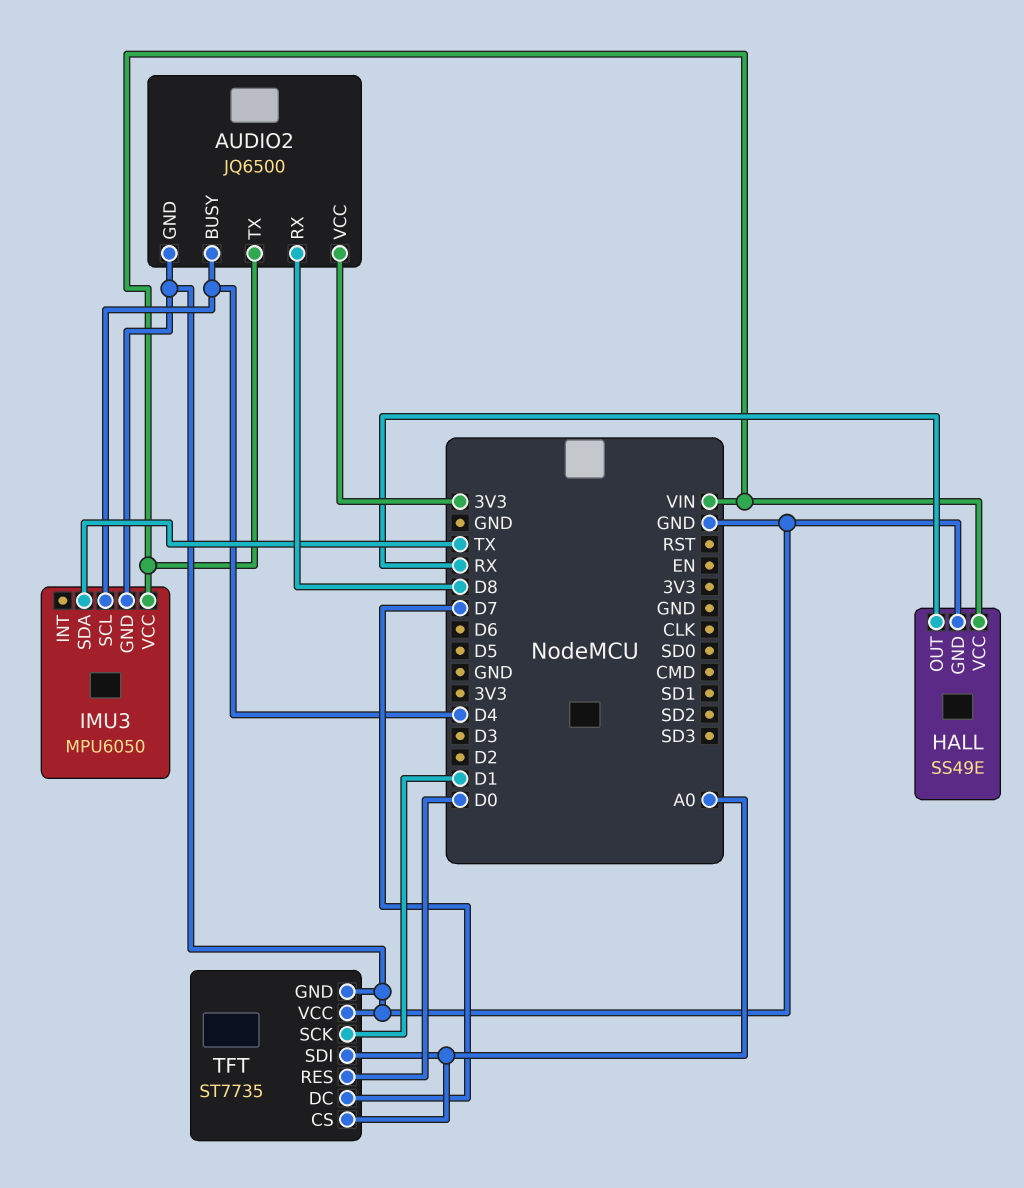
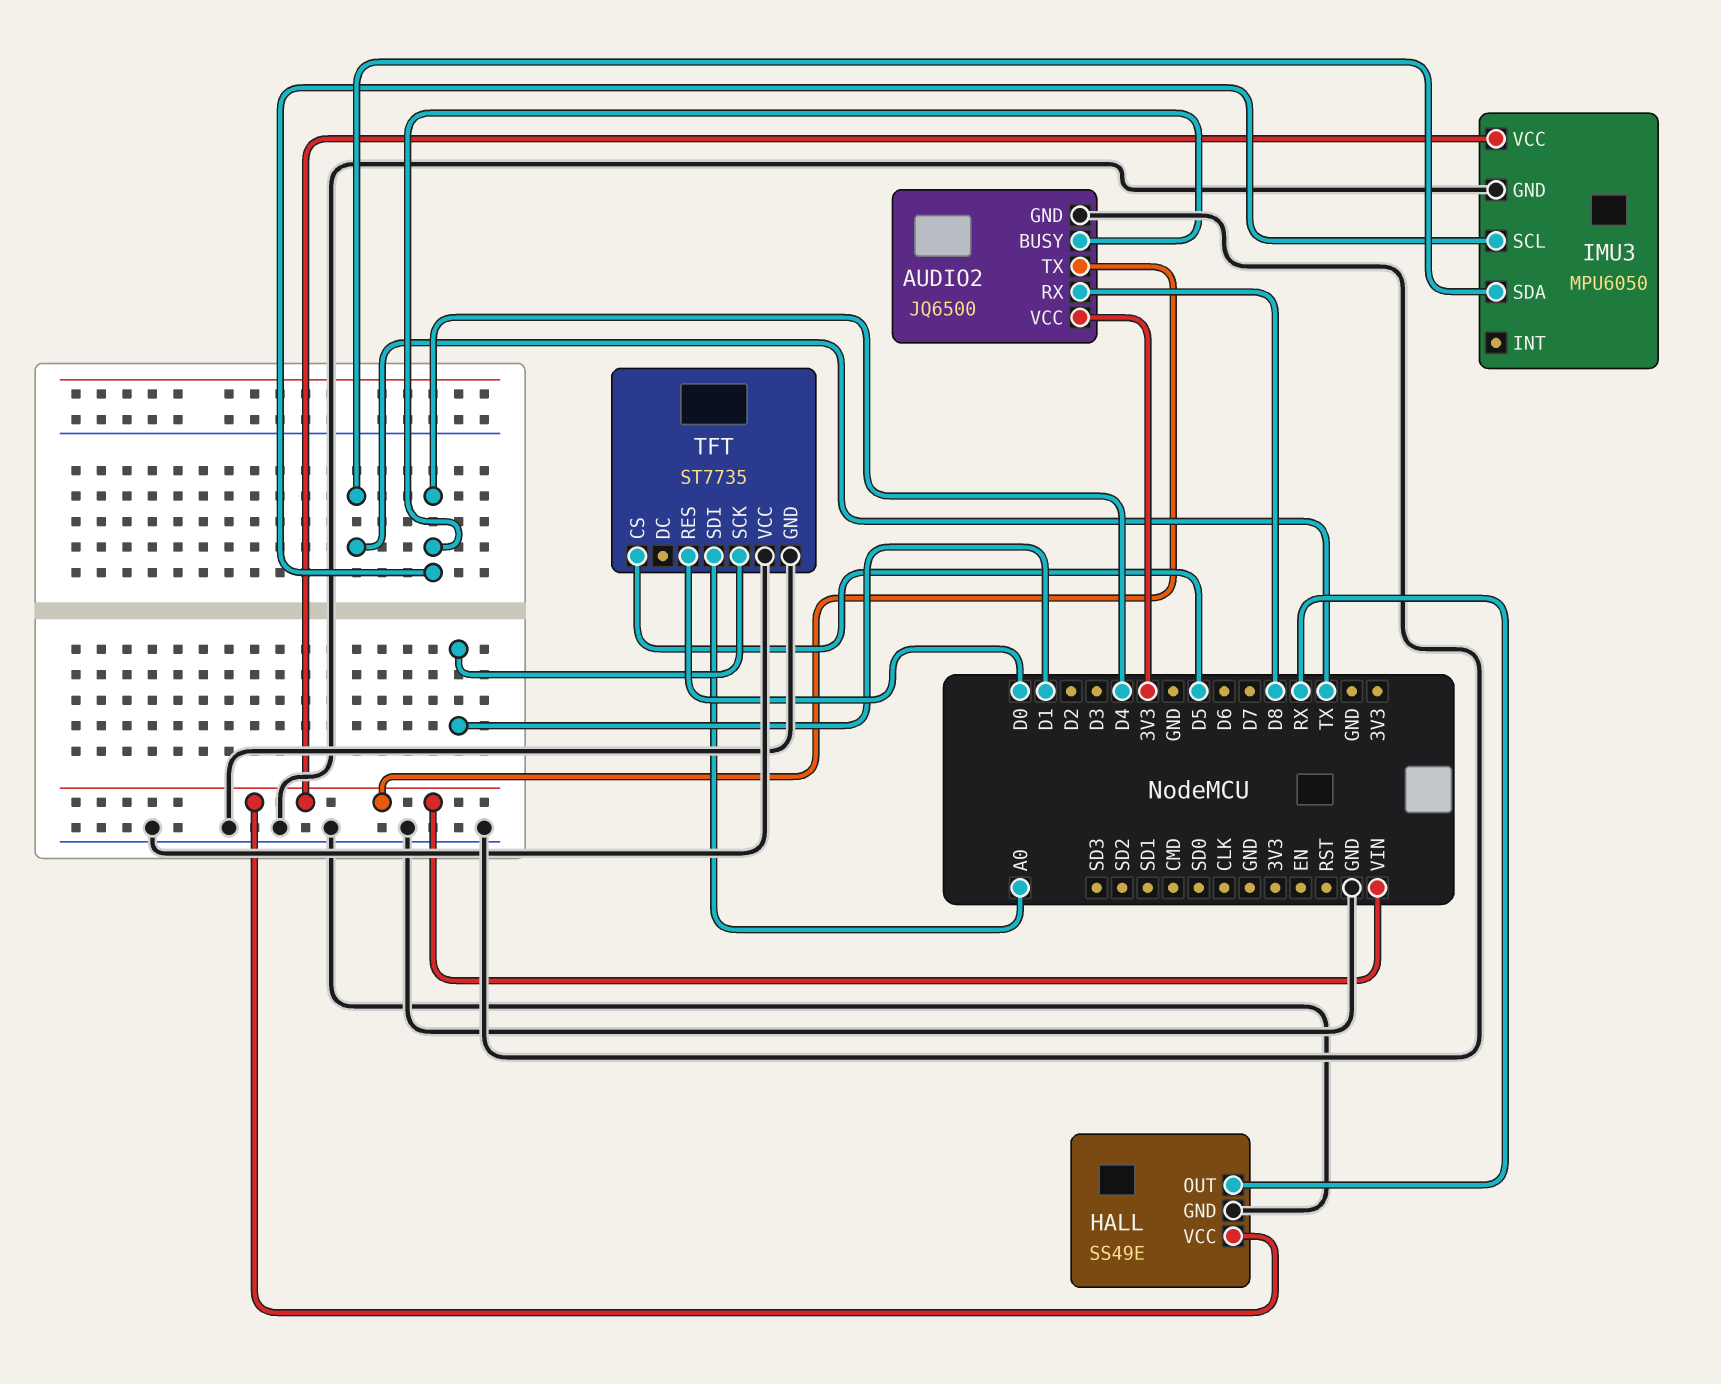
TFT pin CS: A0 -> D5
TFT pin DC: D7 -> none

